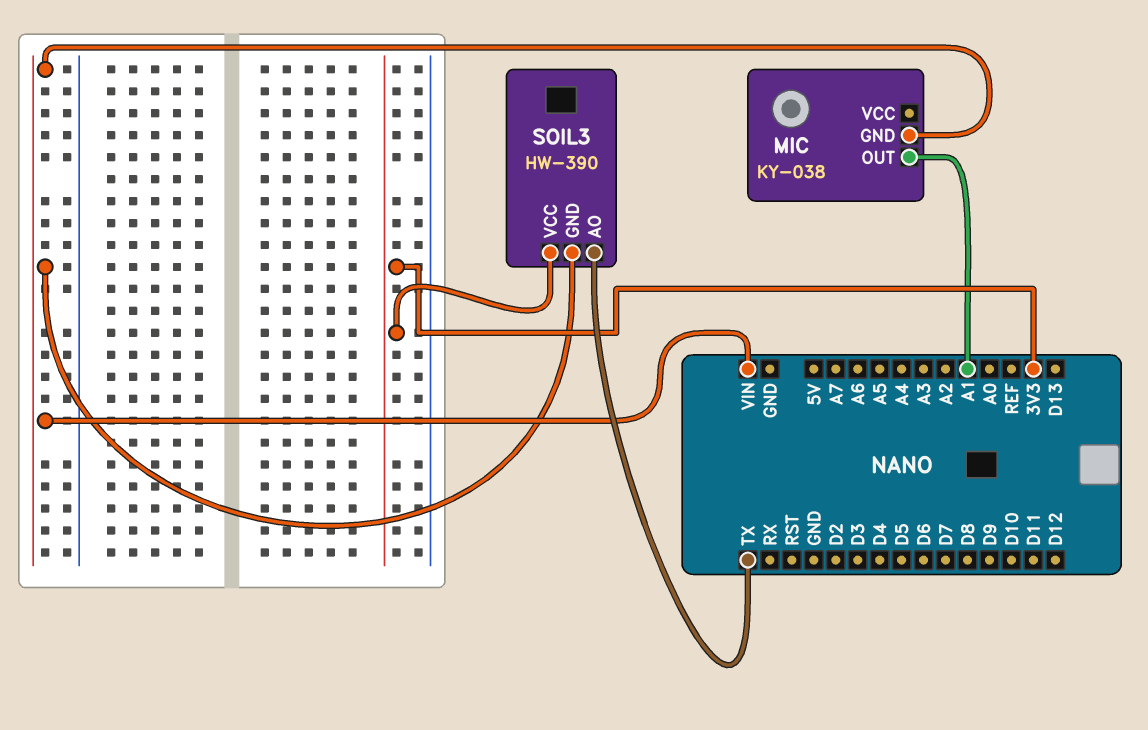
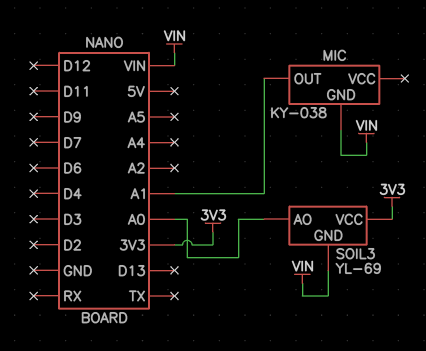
SOIL3: HW-390 -> YL-69
SOIL3 pin AO: TX -> A0

